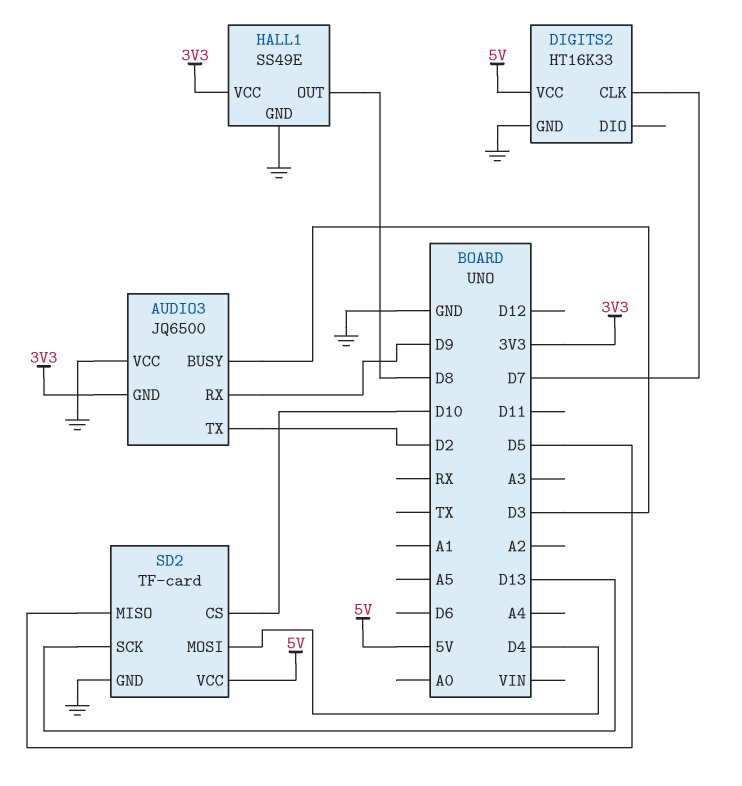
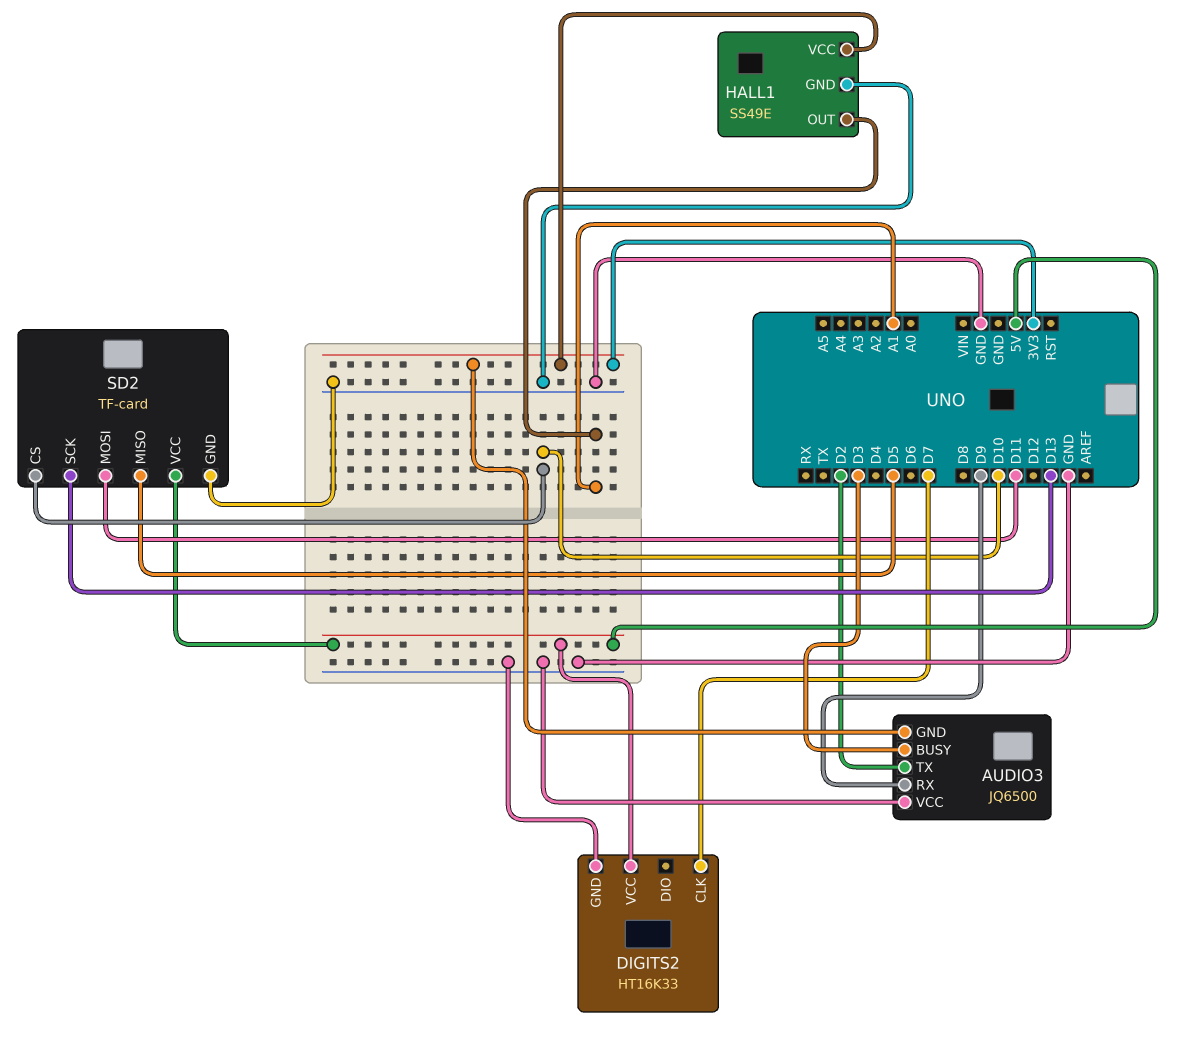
HALL1 pin OUT: D8 -> A1
SD2 pin MOSI: D4 -> D11

